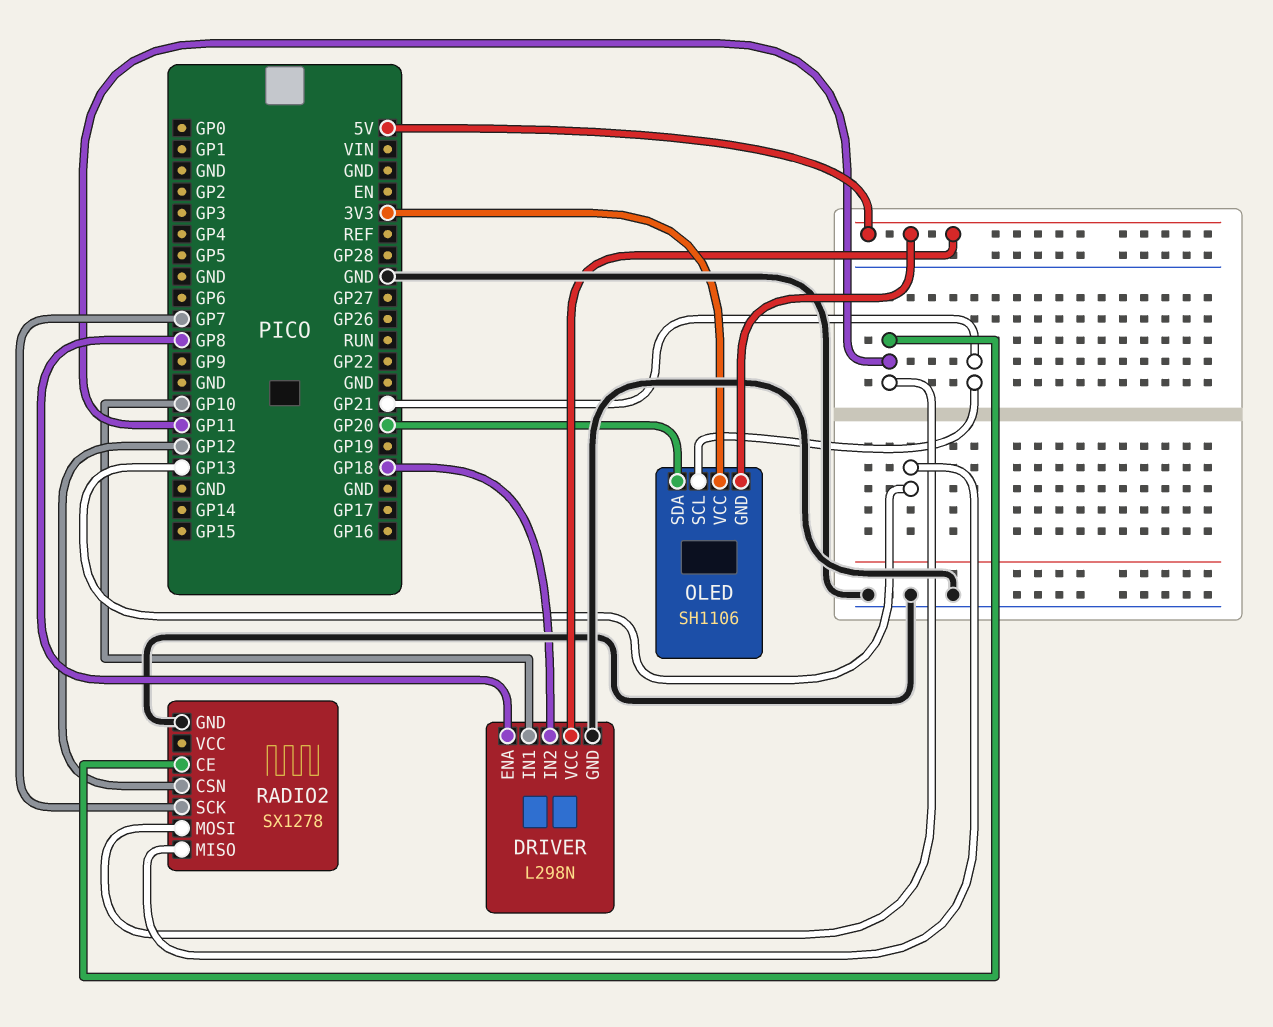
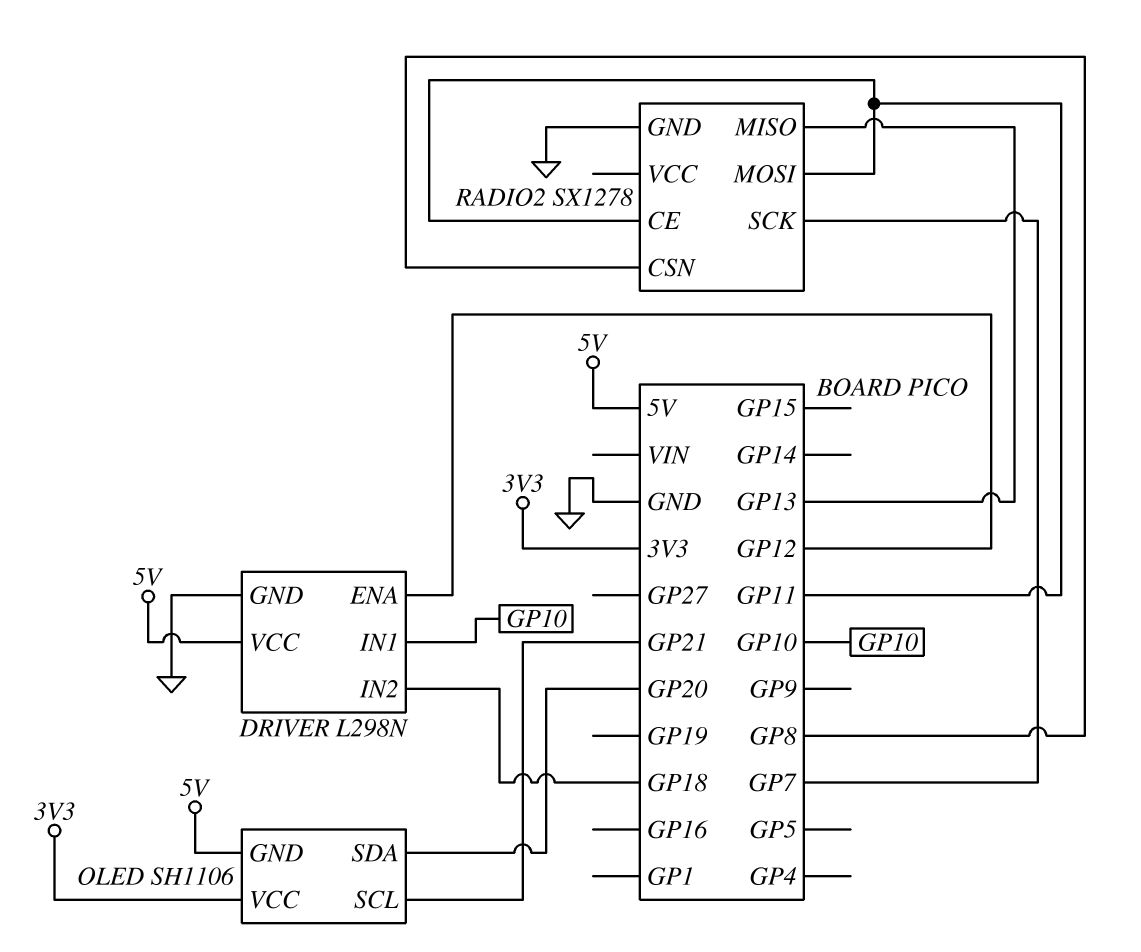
DRIVER pin ENA: GP8 -> GP12
RADIO2 pin CSN: GP12 -> GP8

